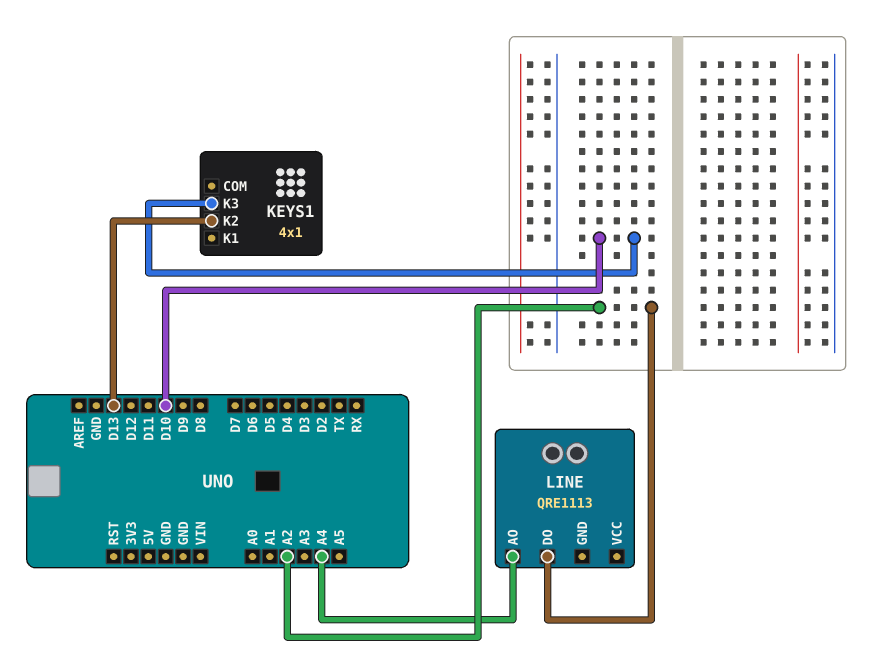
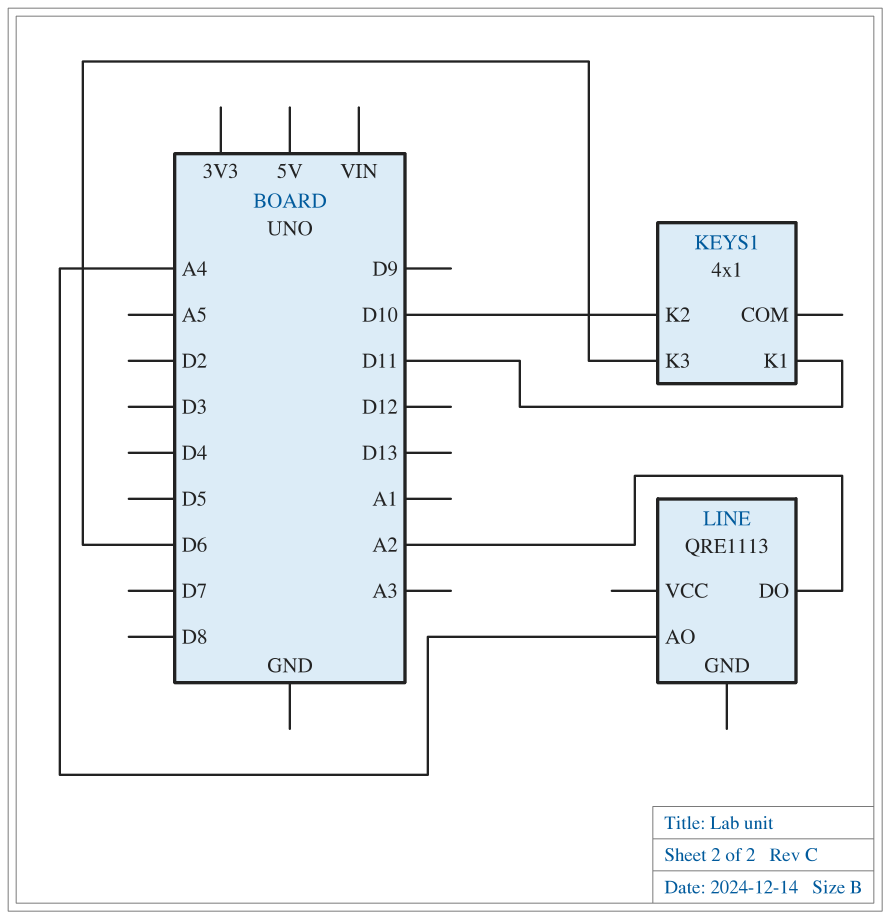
KEYS1 pin K1: none -> D11
KEYS1 pin K2: D13 -> D10
KEYS1 pin K3: D10 -> D6

